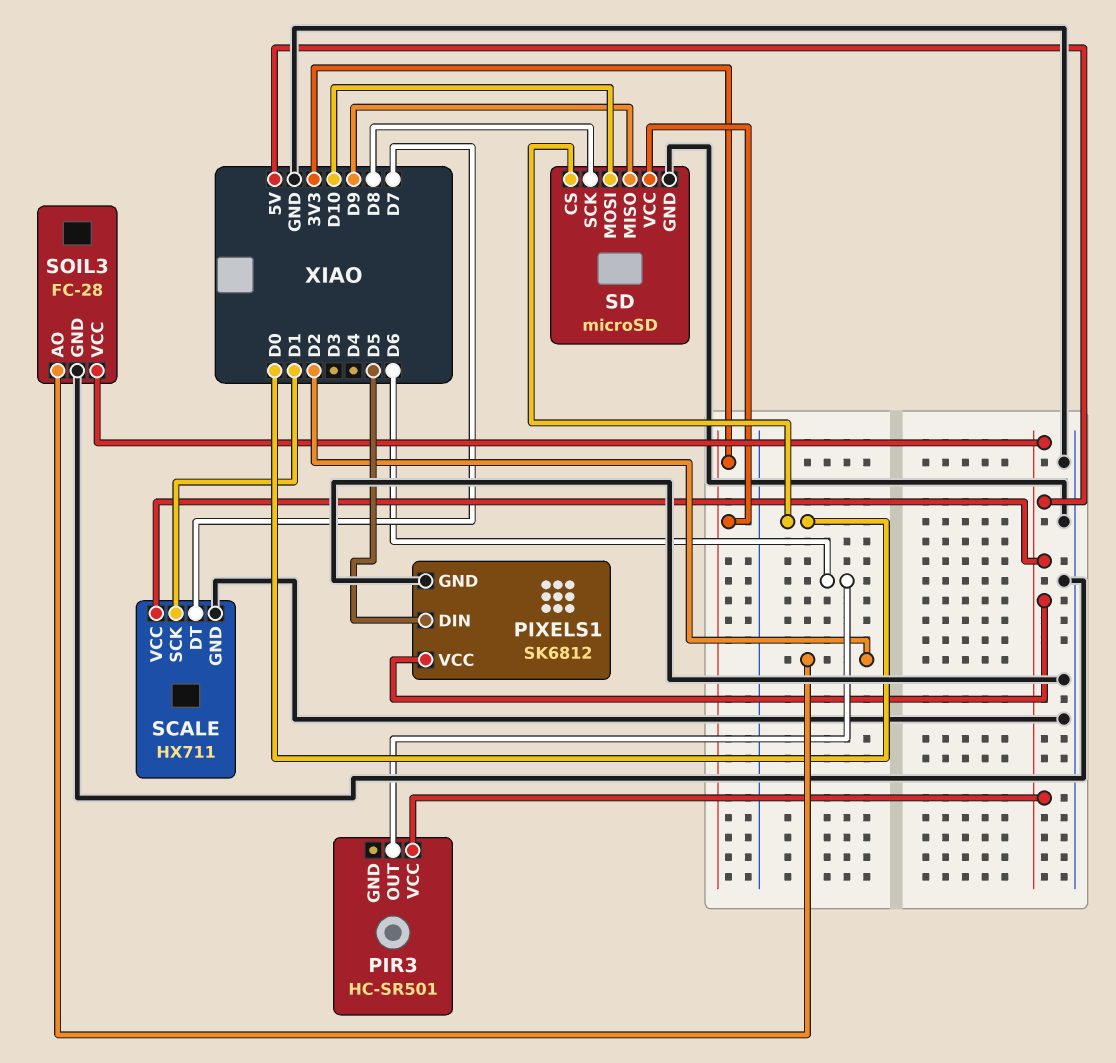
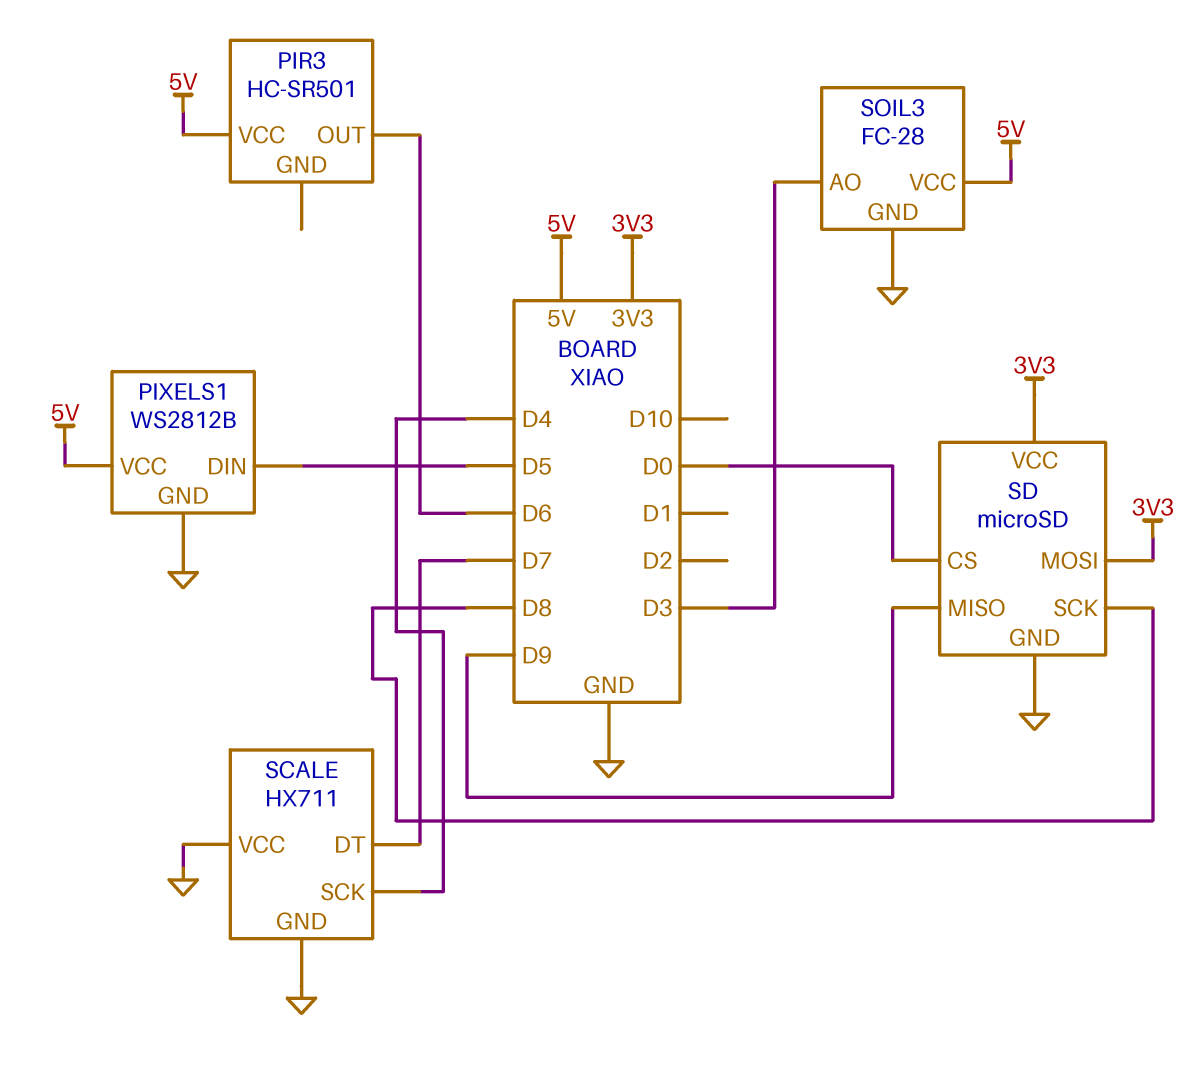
PIXELS1: SK6812 -> WS2812B
SCALE pin SCK: D1 -> D4
SCALE pin VCC: 5V -> GND
SD pin MOSI: D10 -> 3V3
SOIL3 pin AO: D2 -> D3

